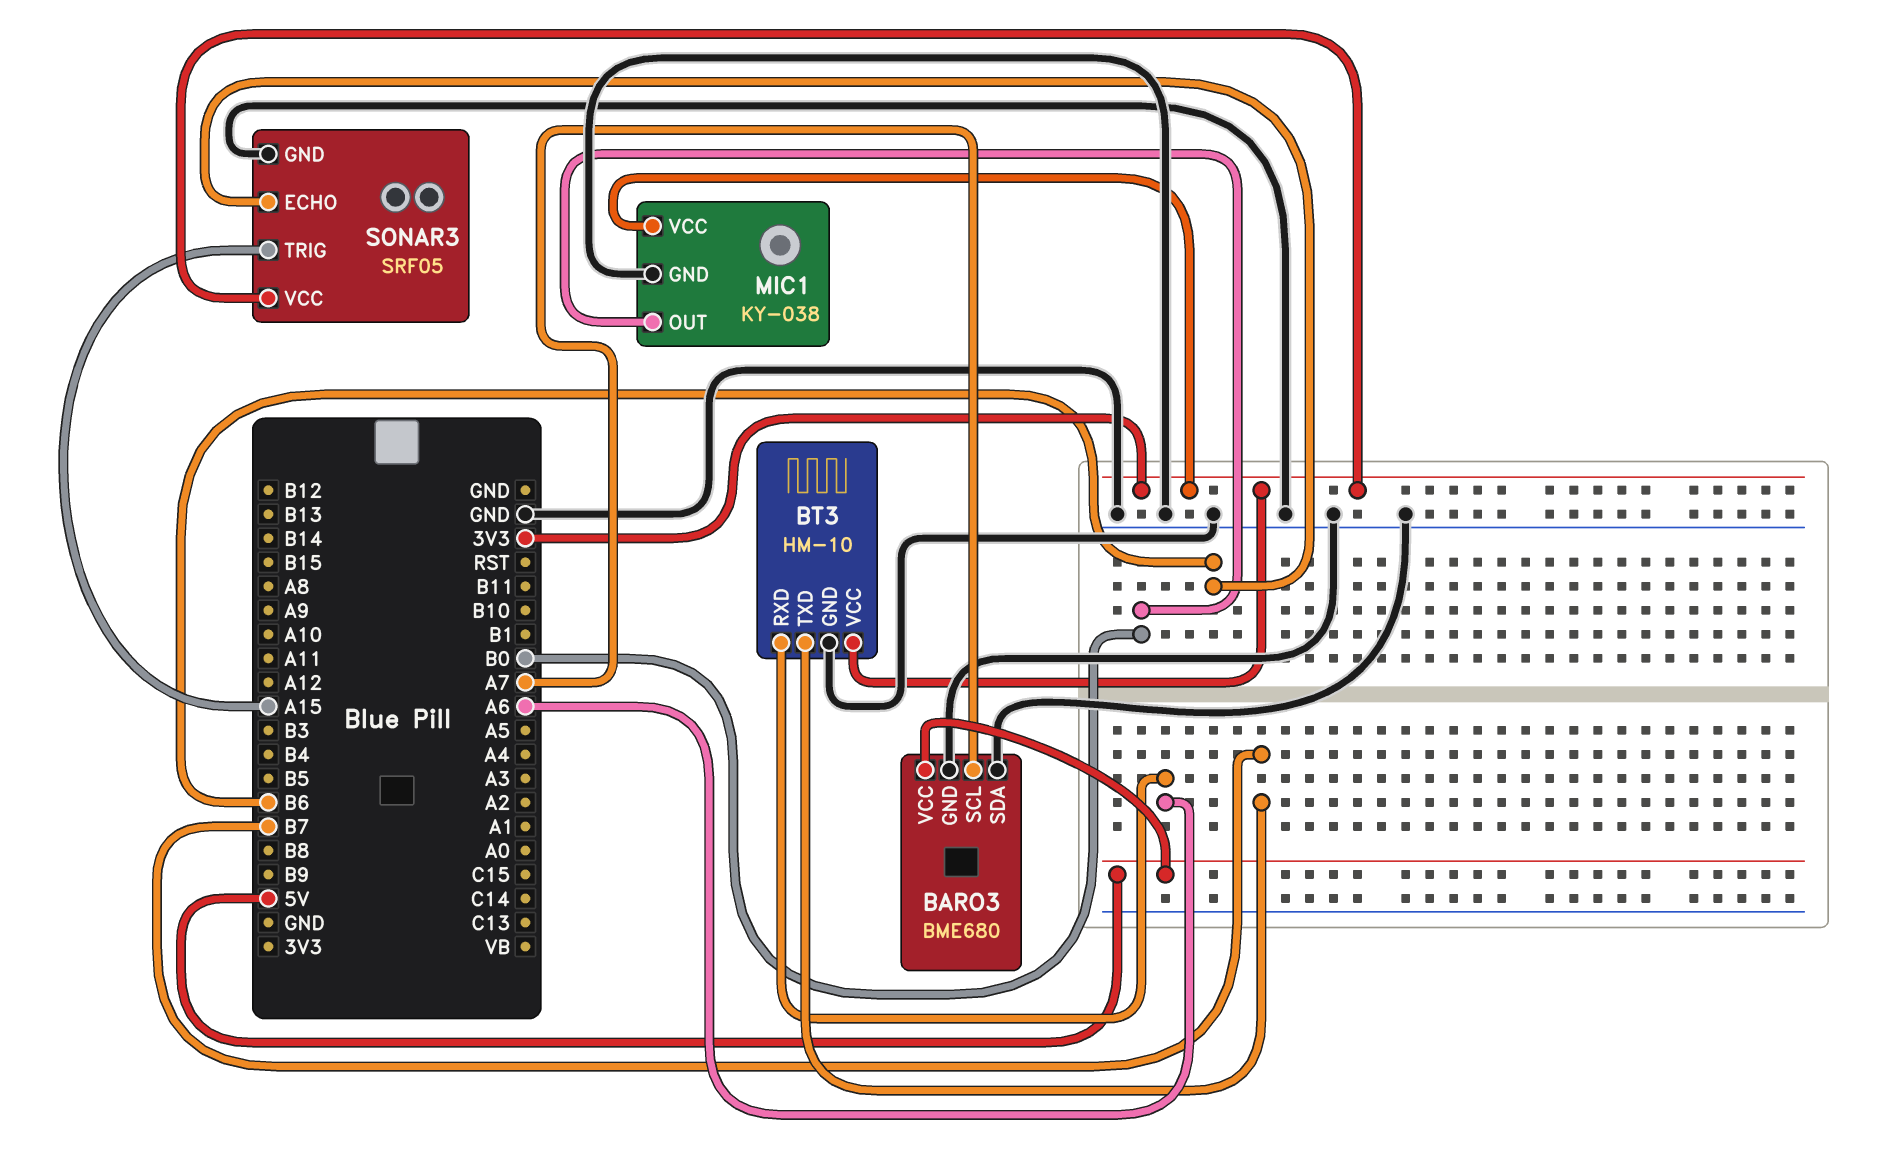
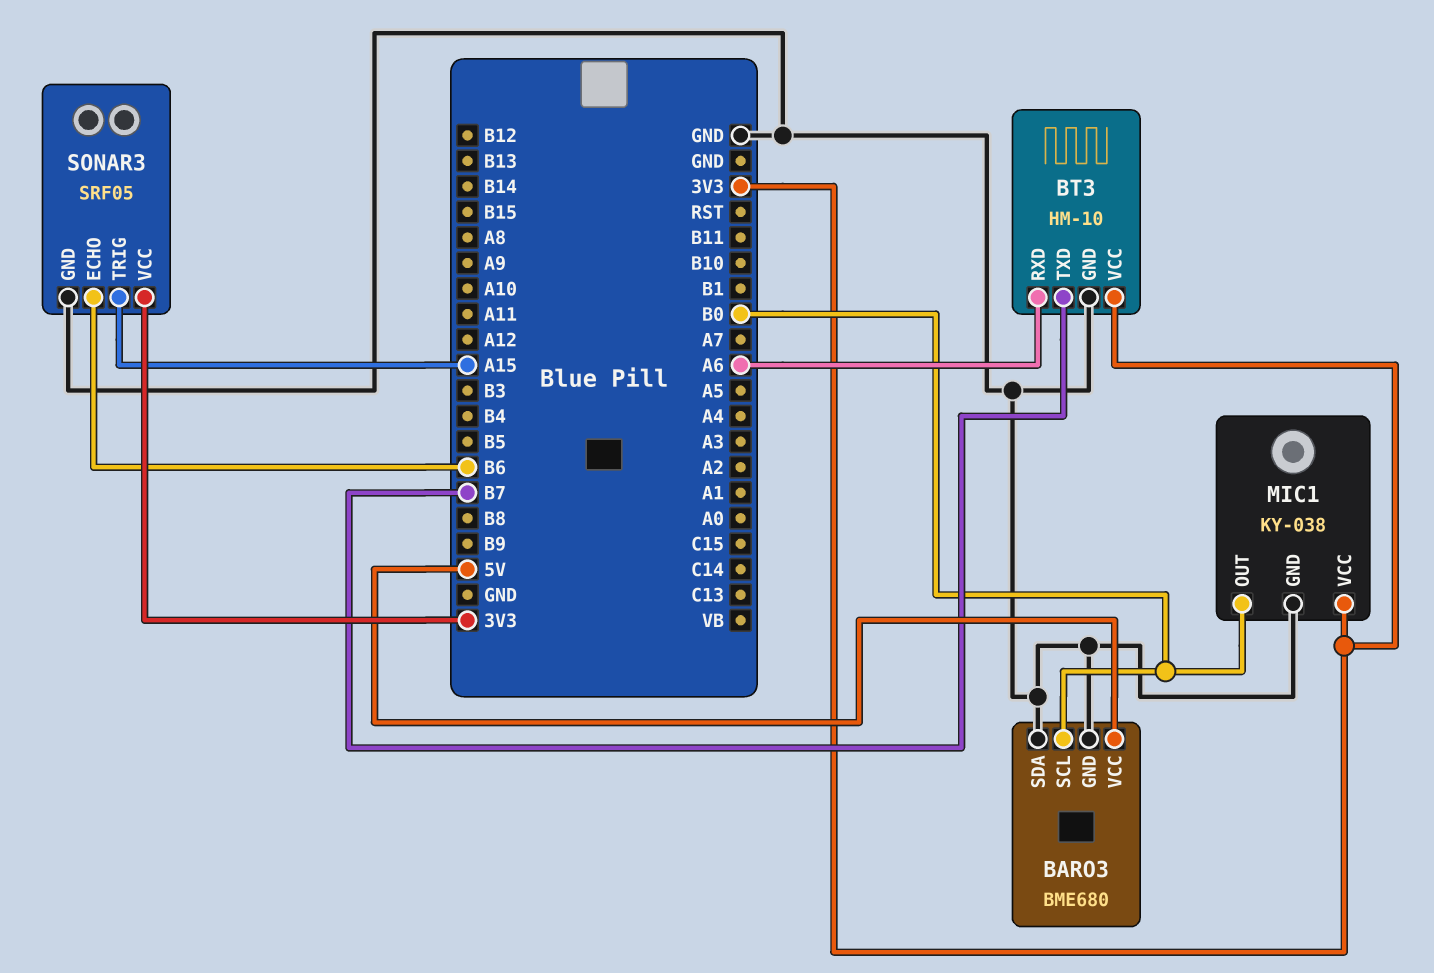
BARO3 pin SCL: A7 -> B0

